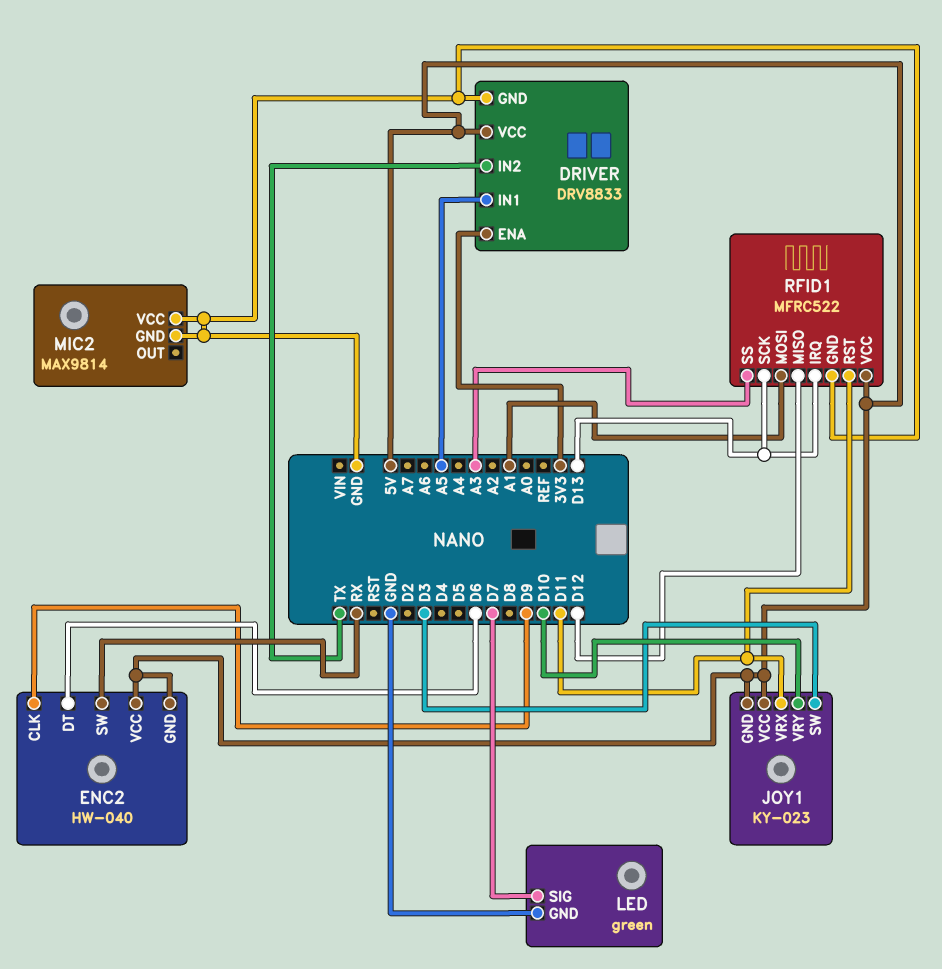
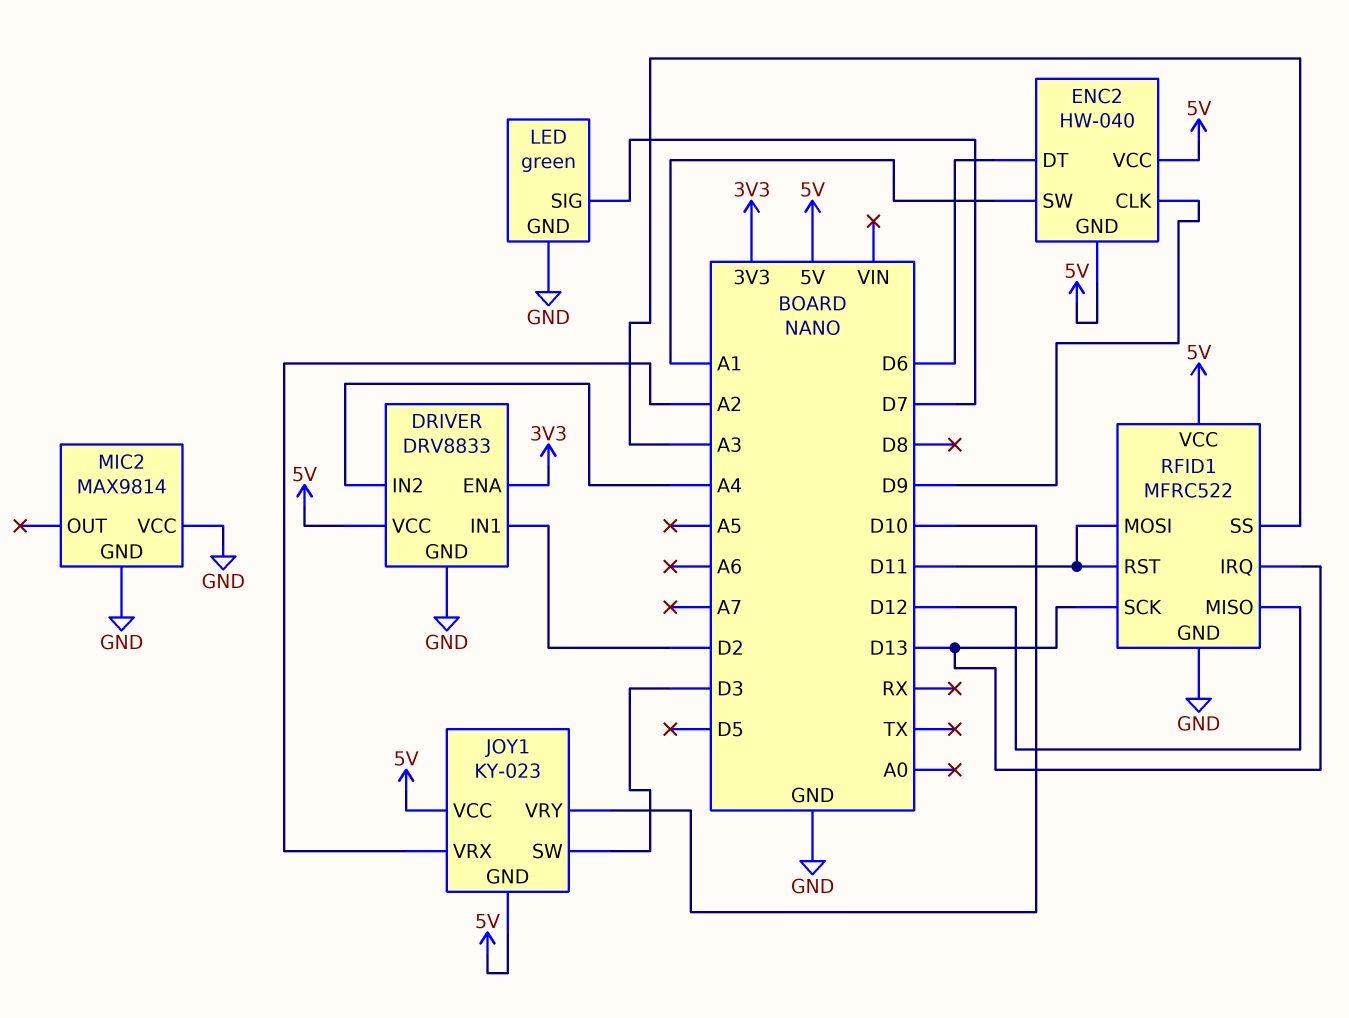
DRIVER pin IN1: A5 -> D2
DRIVER pin IN2: TX -> A4
ENC2 pin SW: RX -> A1
JOY1 pin VRX: D11 -> A2
RFID1 pin MOSI: A1 -> D11

